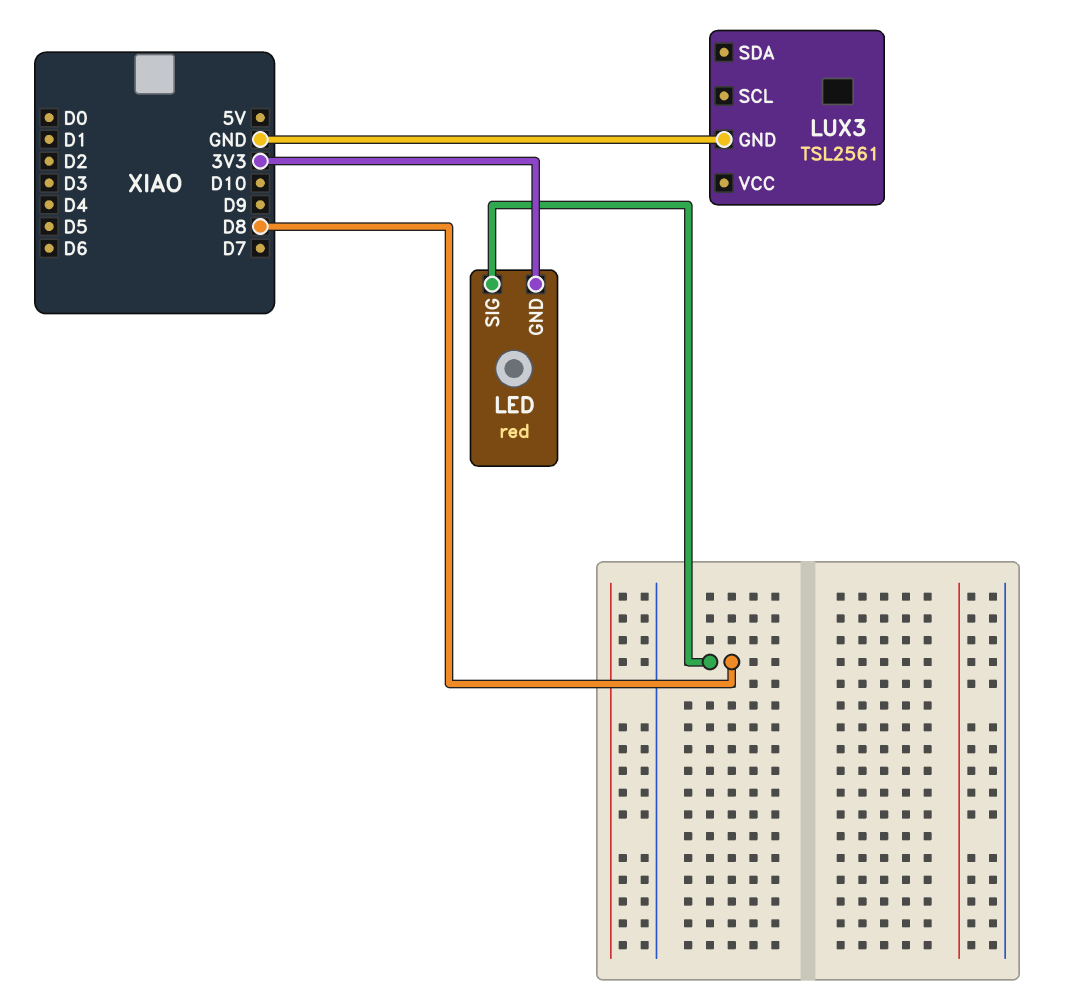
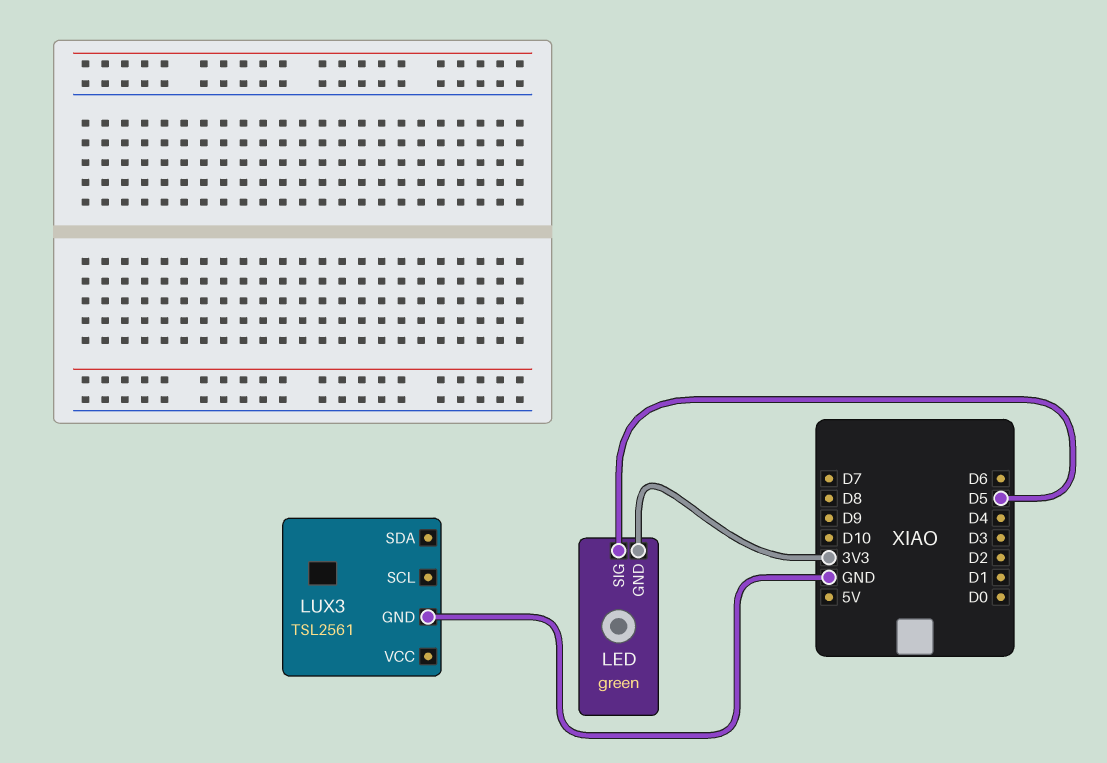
LED: red -> green
LED pin SIG: D8 -> D5

